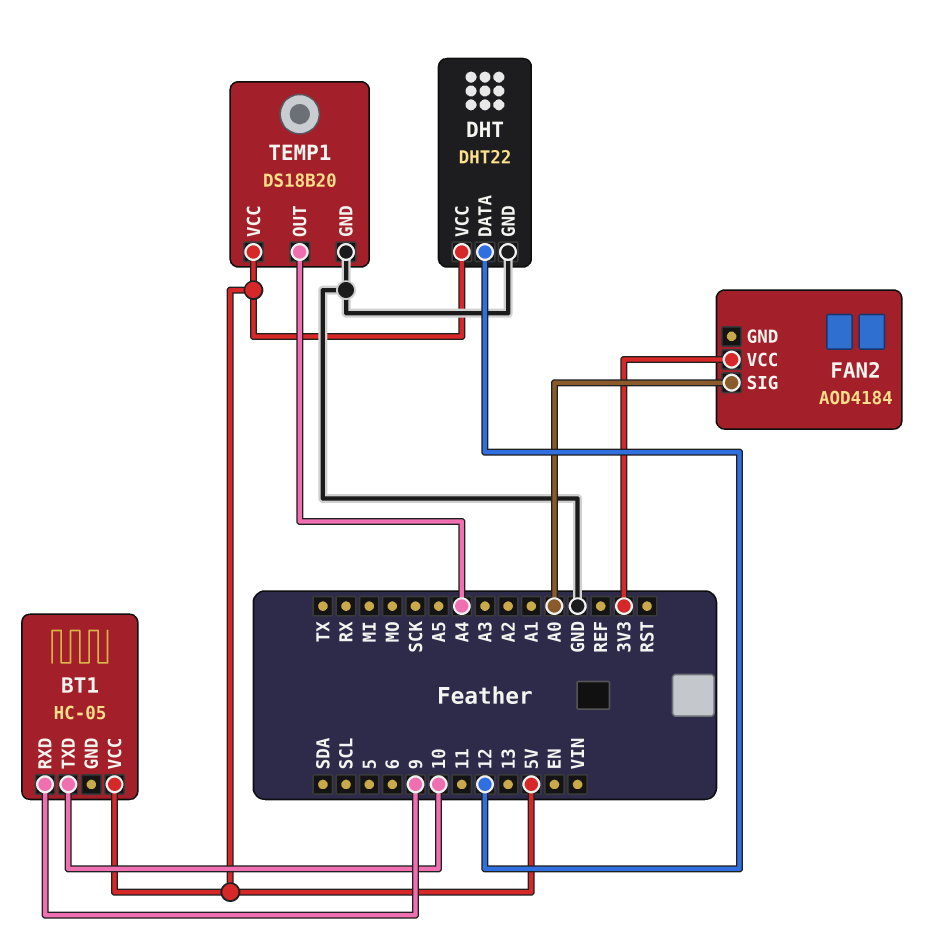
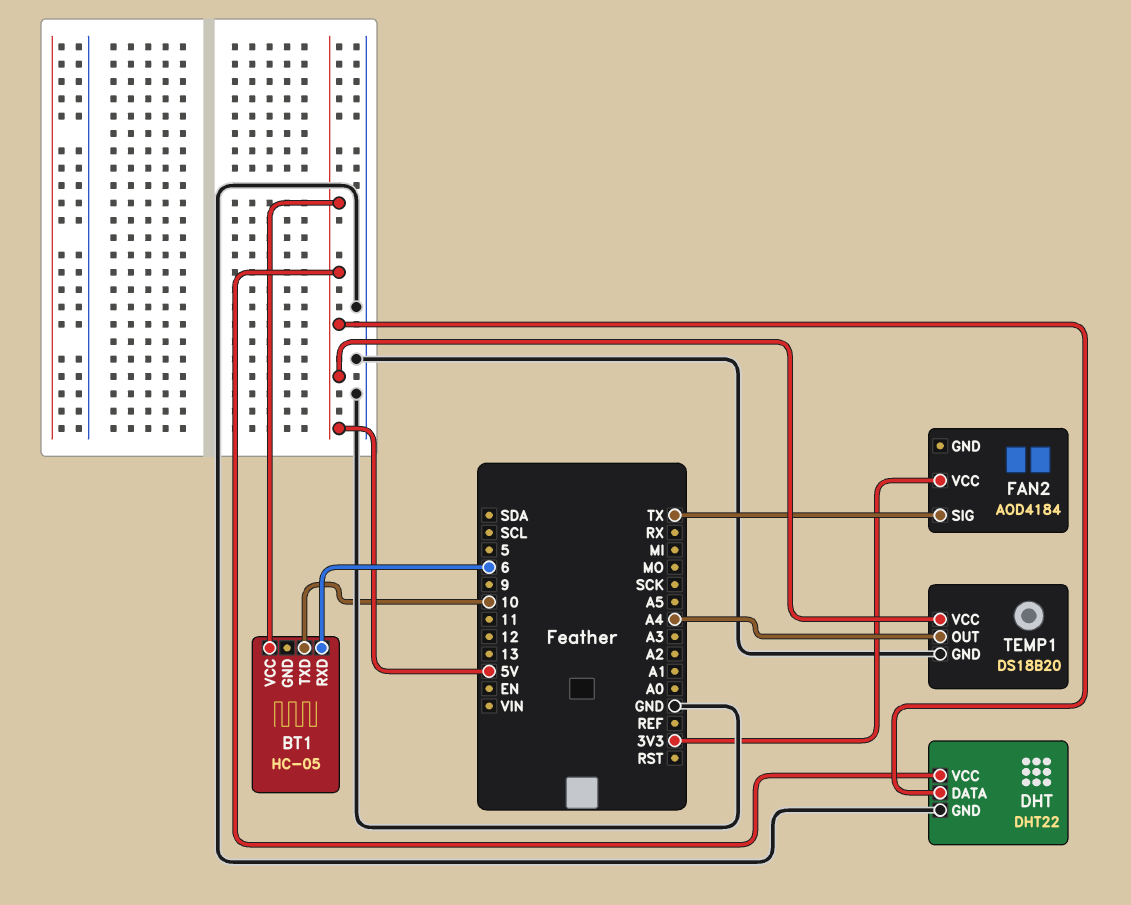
BT1 pin RXD: 9 -> 6
DHT pin DATA: 12 -> 5V
FAN2 pin SIG: A0 -> TX

